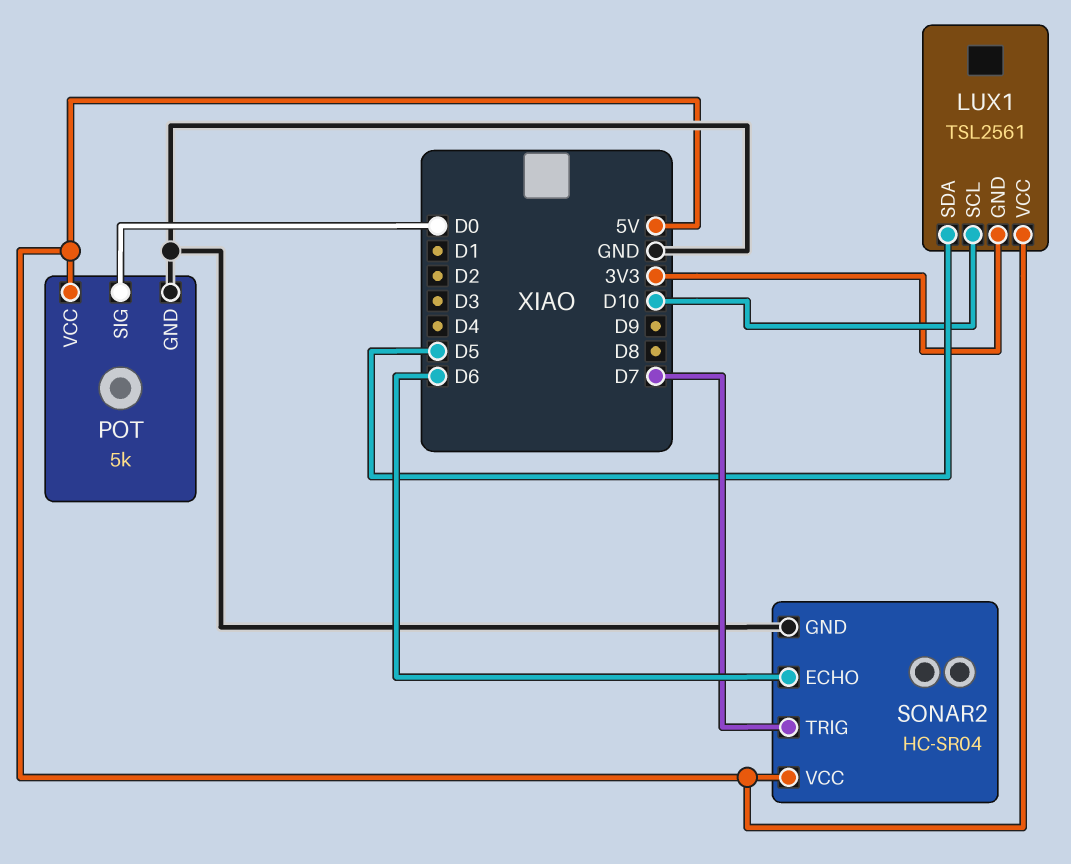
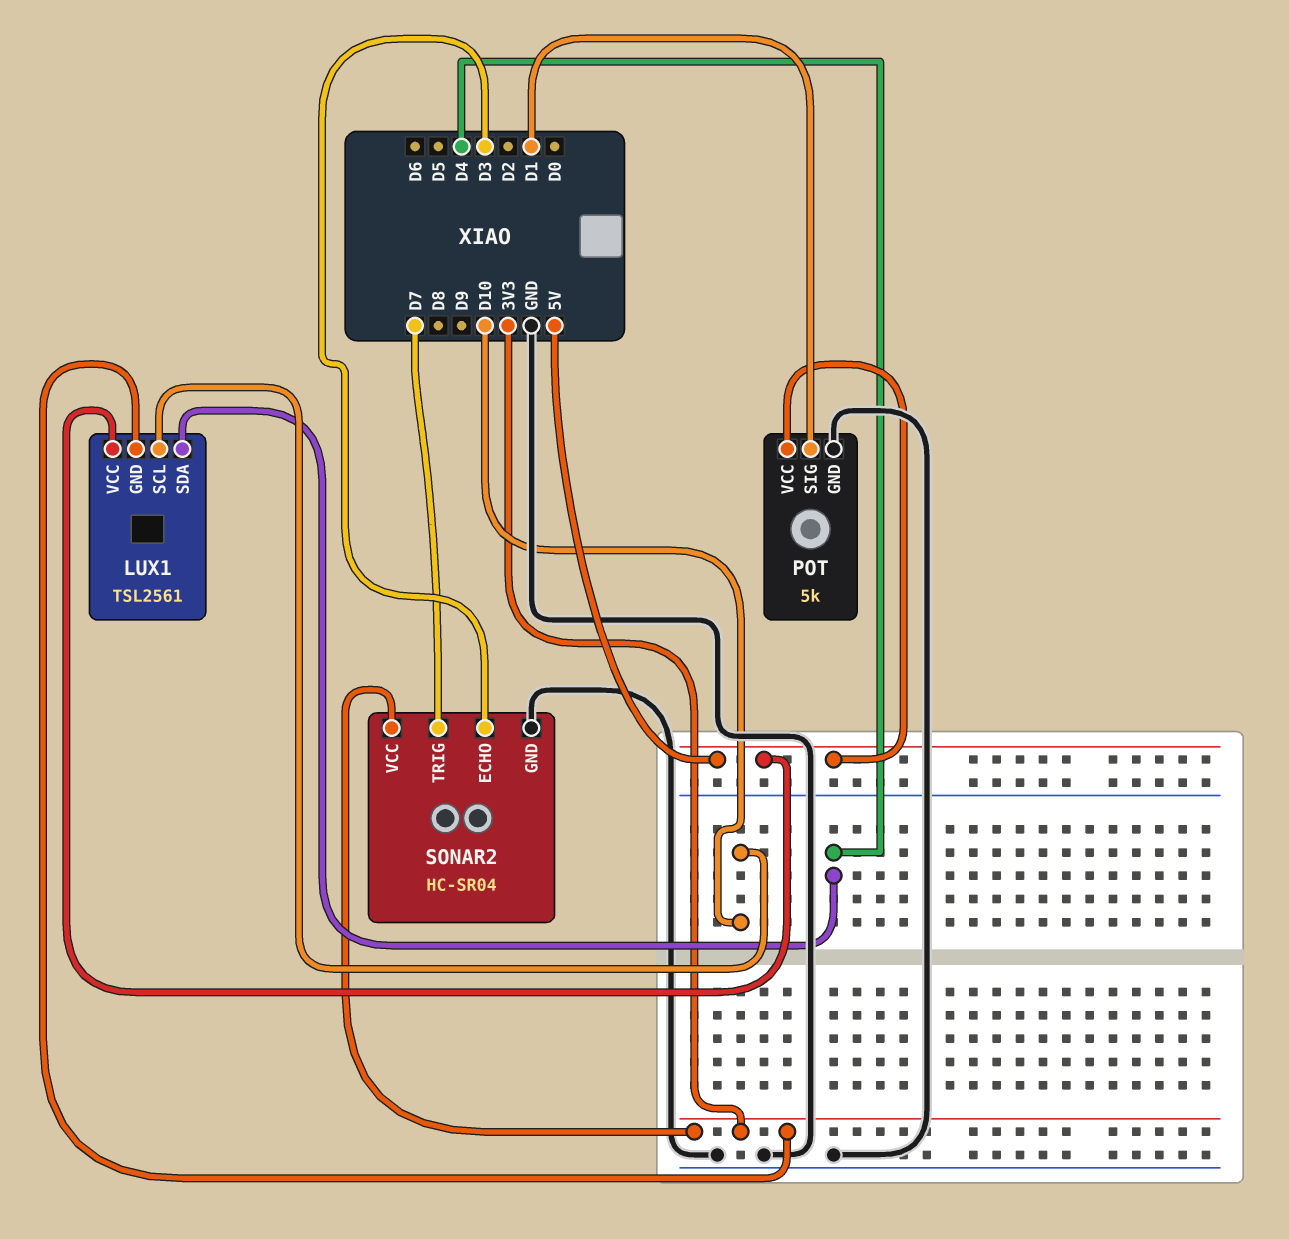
LUX1 pin SDA: D5 -> D4
POT pin SIG: D0 -> D1
SONAR2 pin ECHO: D6 -> D3
SONAR2 pin VCC: 5V -> 3V3

